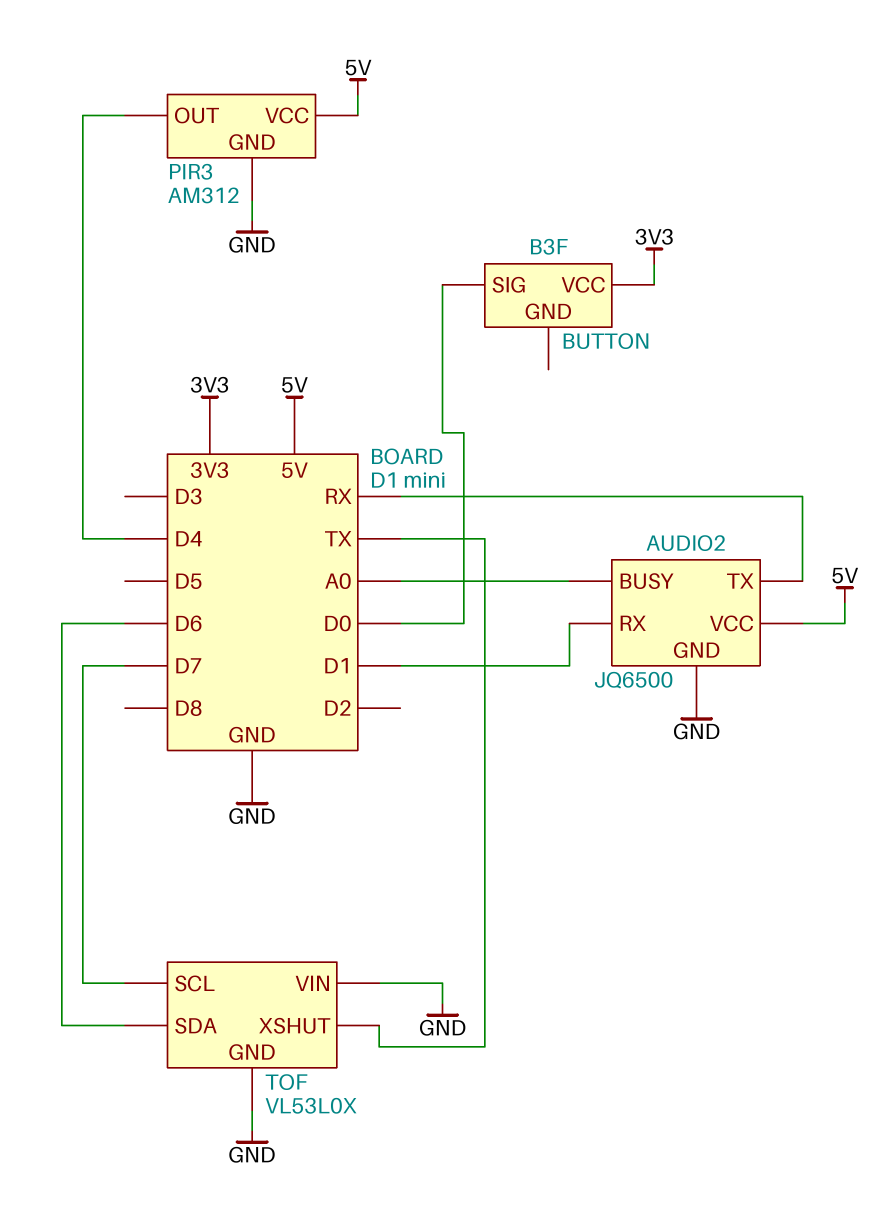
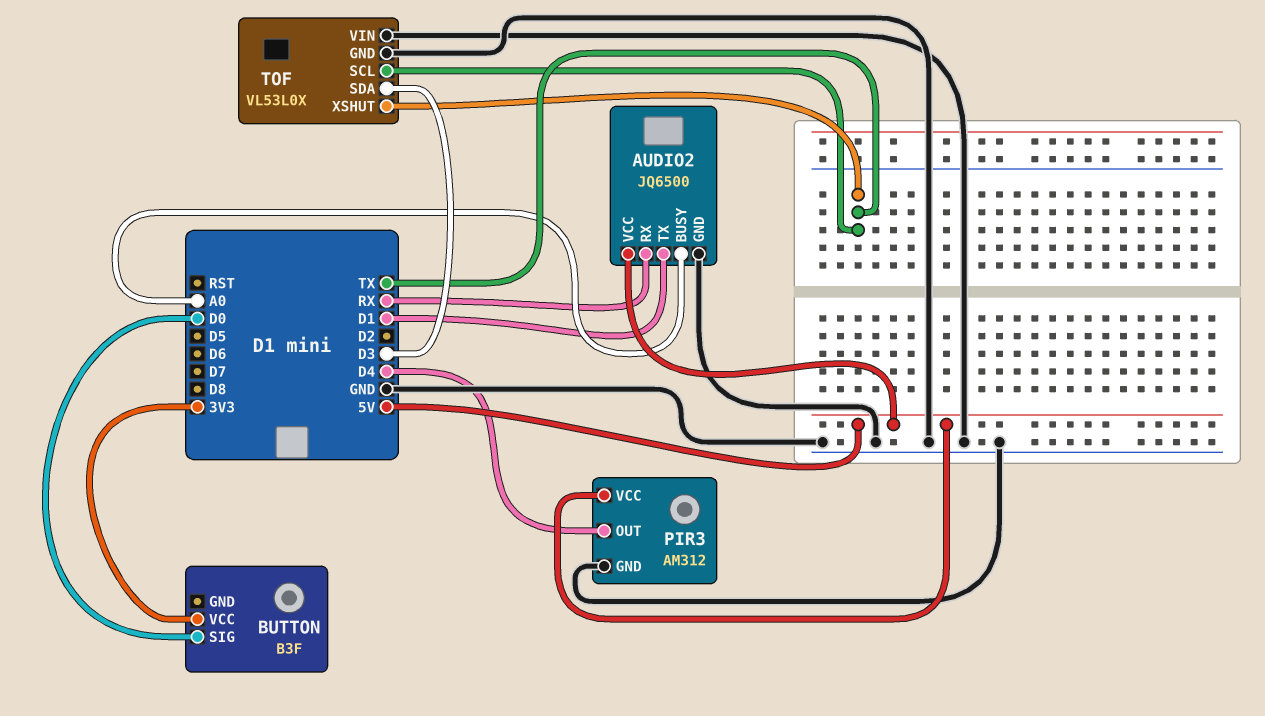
AUDIO2 pin RX: D1 -> RX
AUDIO2 pin TX: RX -> D1
TOF pin SCL: D7 -> TX
TOF pin SDA: D6 -> D3

